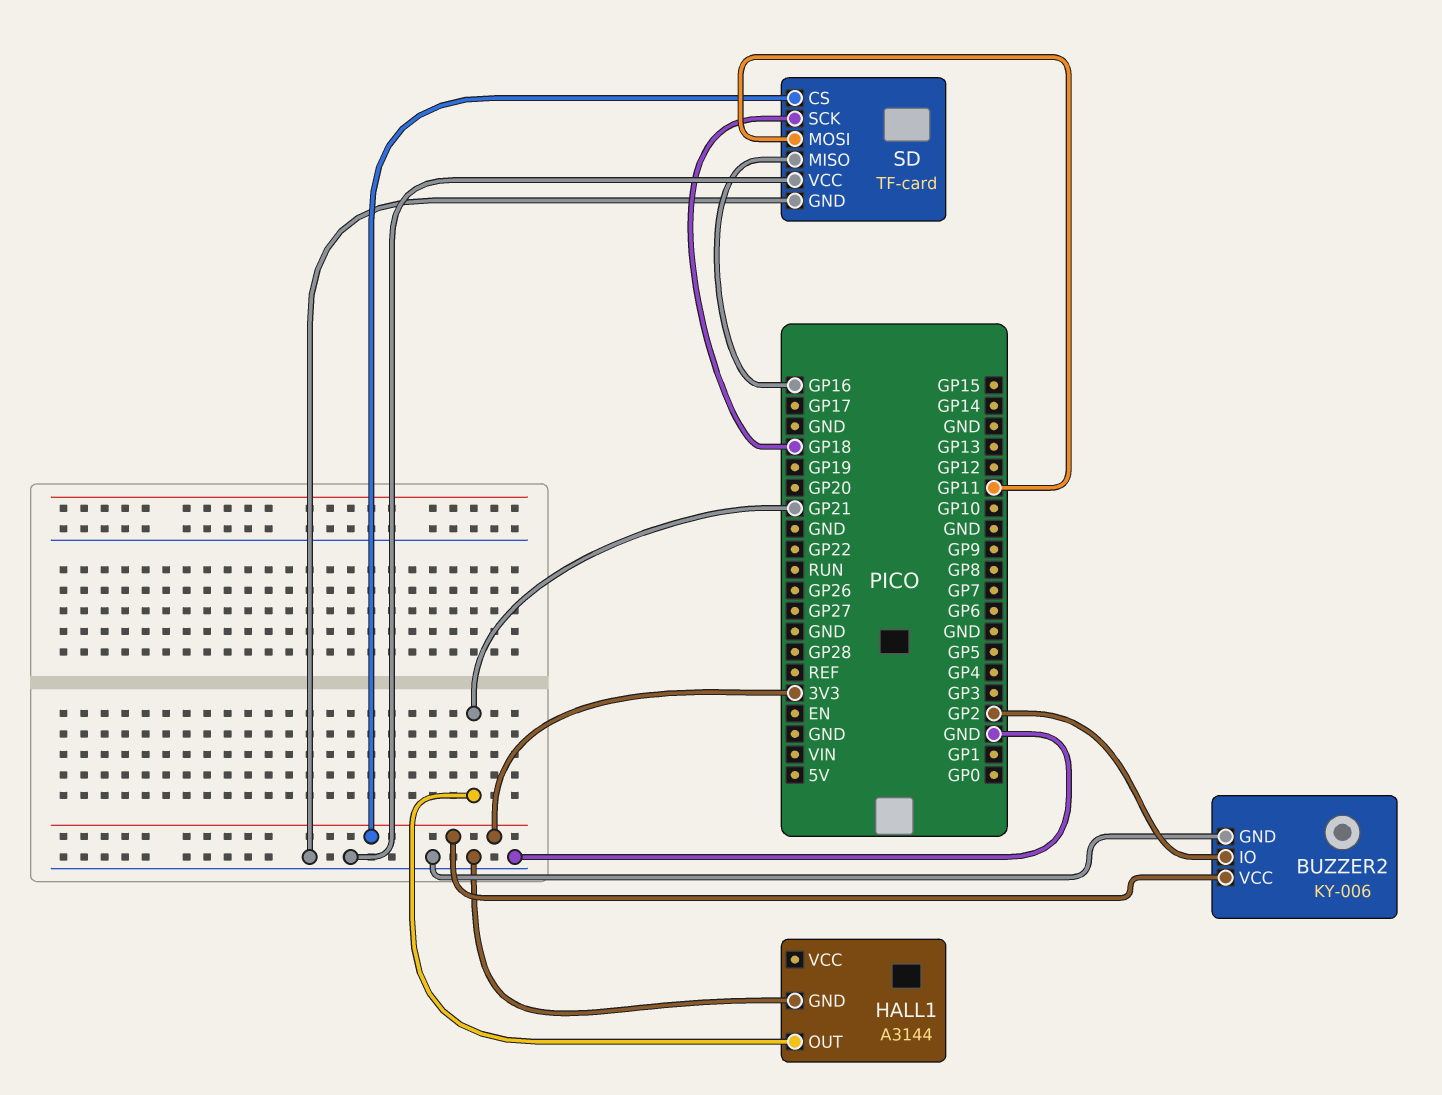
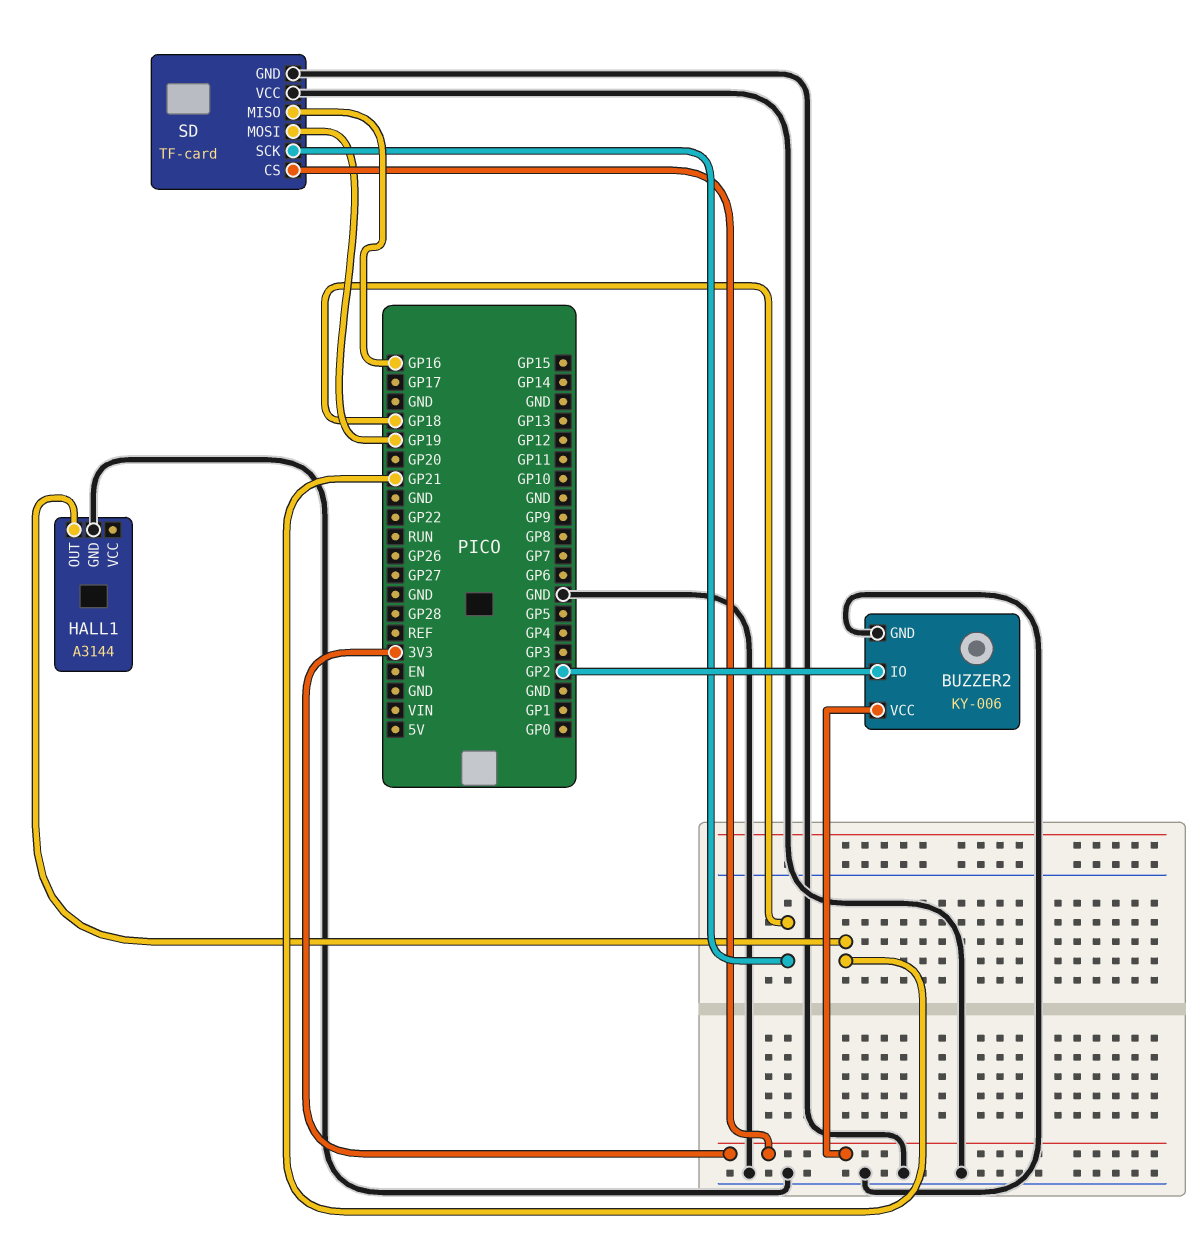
SD pin MOSI: GP11 -> GP19

